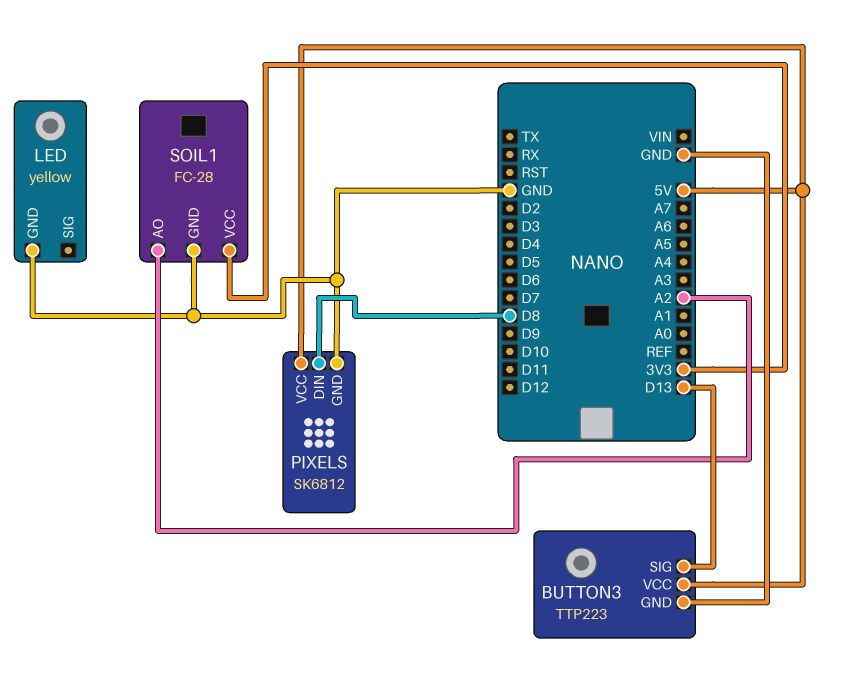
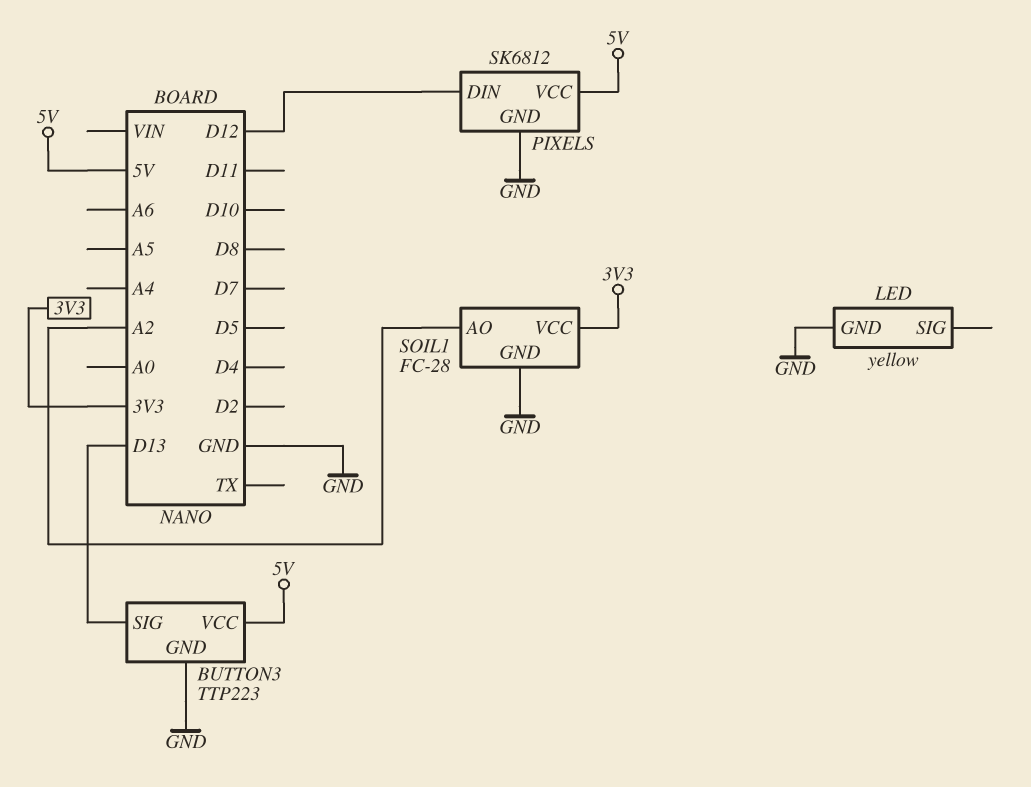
PIXELS pin DIN: D8 -> D12

